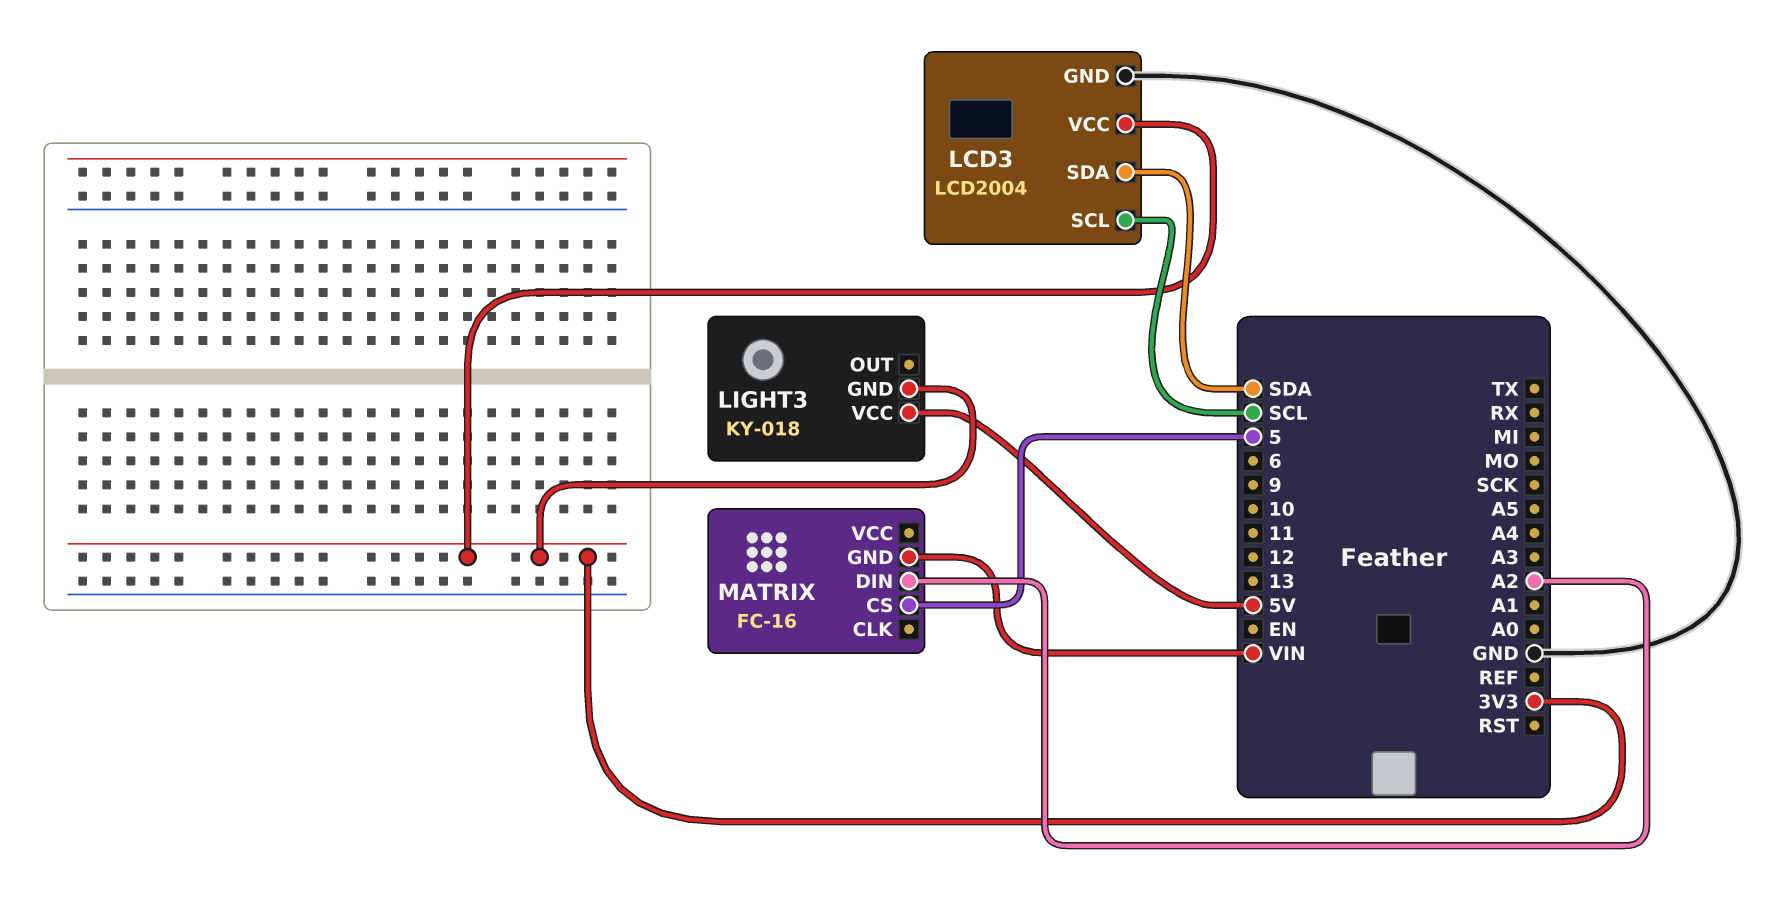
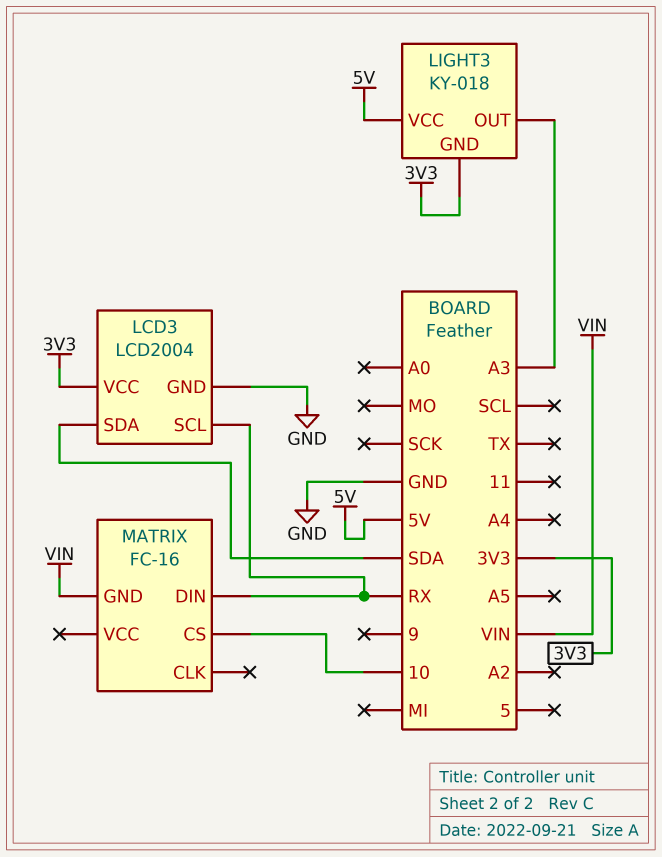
LCD3 pin SCL: SCL -> RX
LIGHT3 pin OUT: none -> A3
MATRIX pin CS: 5 -> 10
MATRIX pin DIN: A2 -> RX

